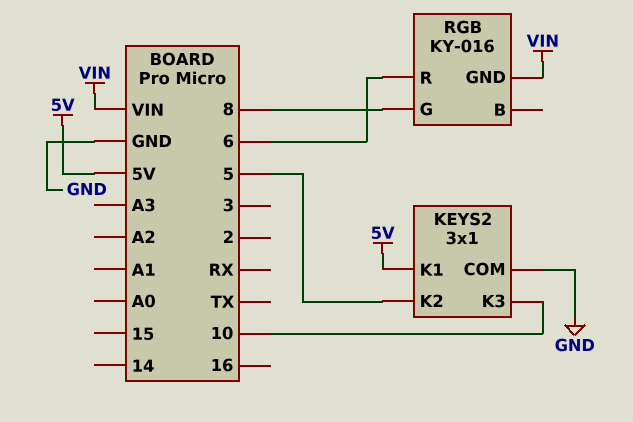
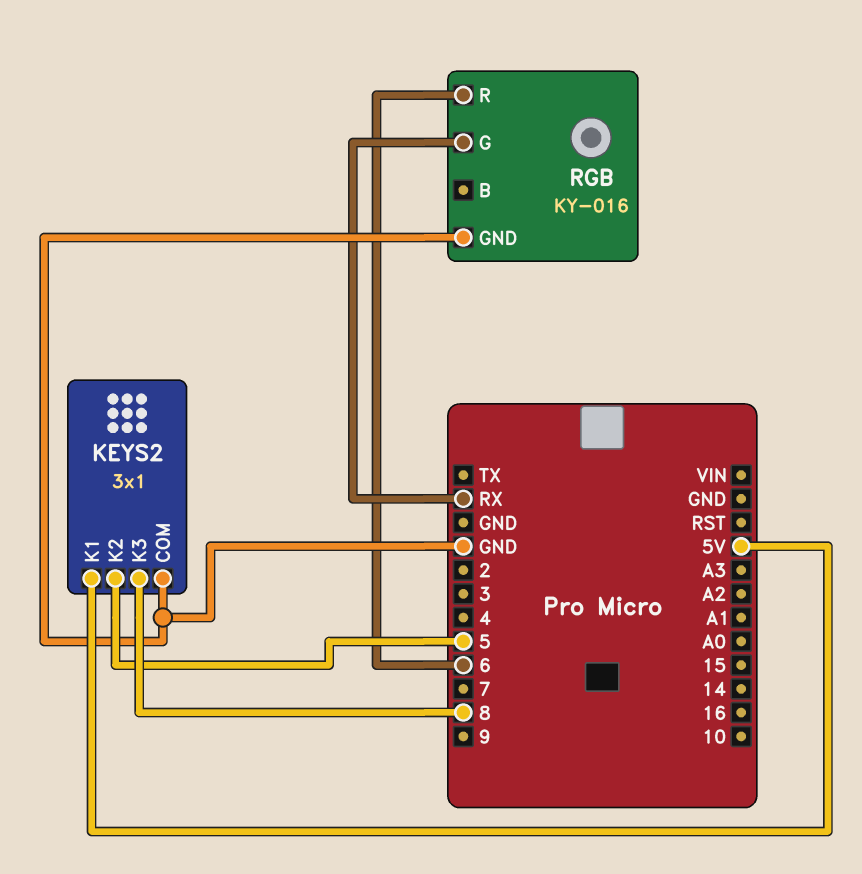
KEYS2 pin K3: 10 -> 8
RGB pin G: 8 -> RX
RGB pin GND: VIN -> GND

